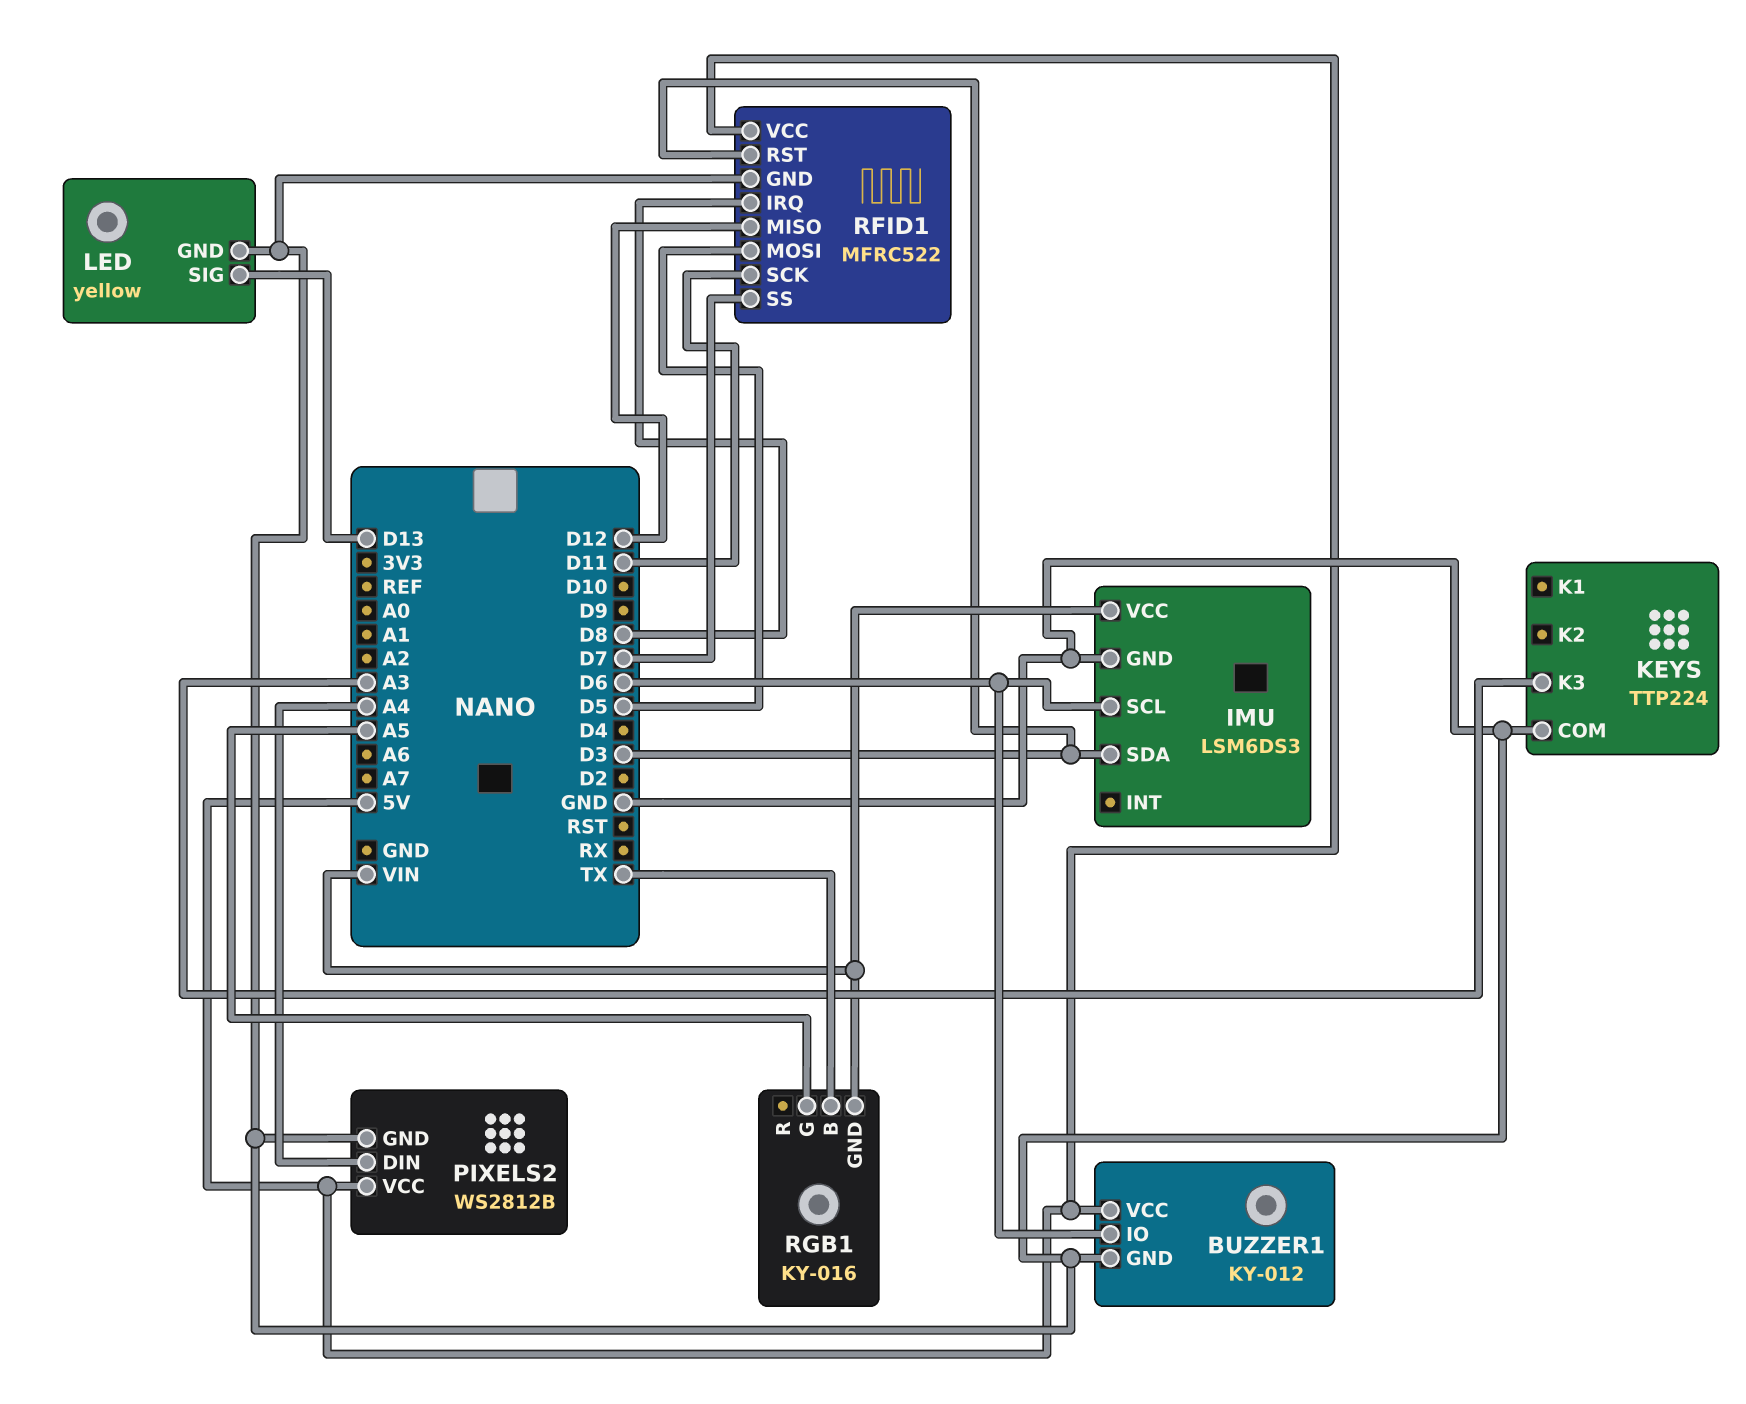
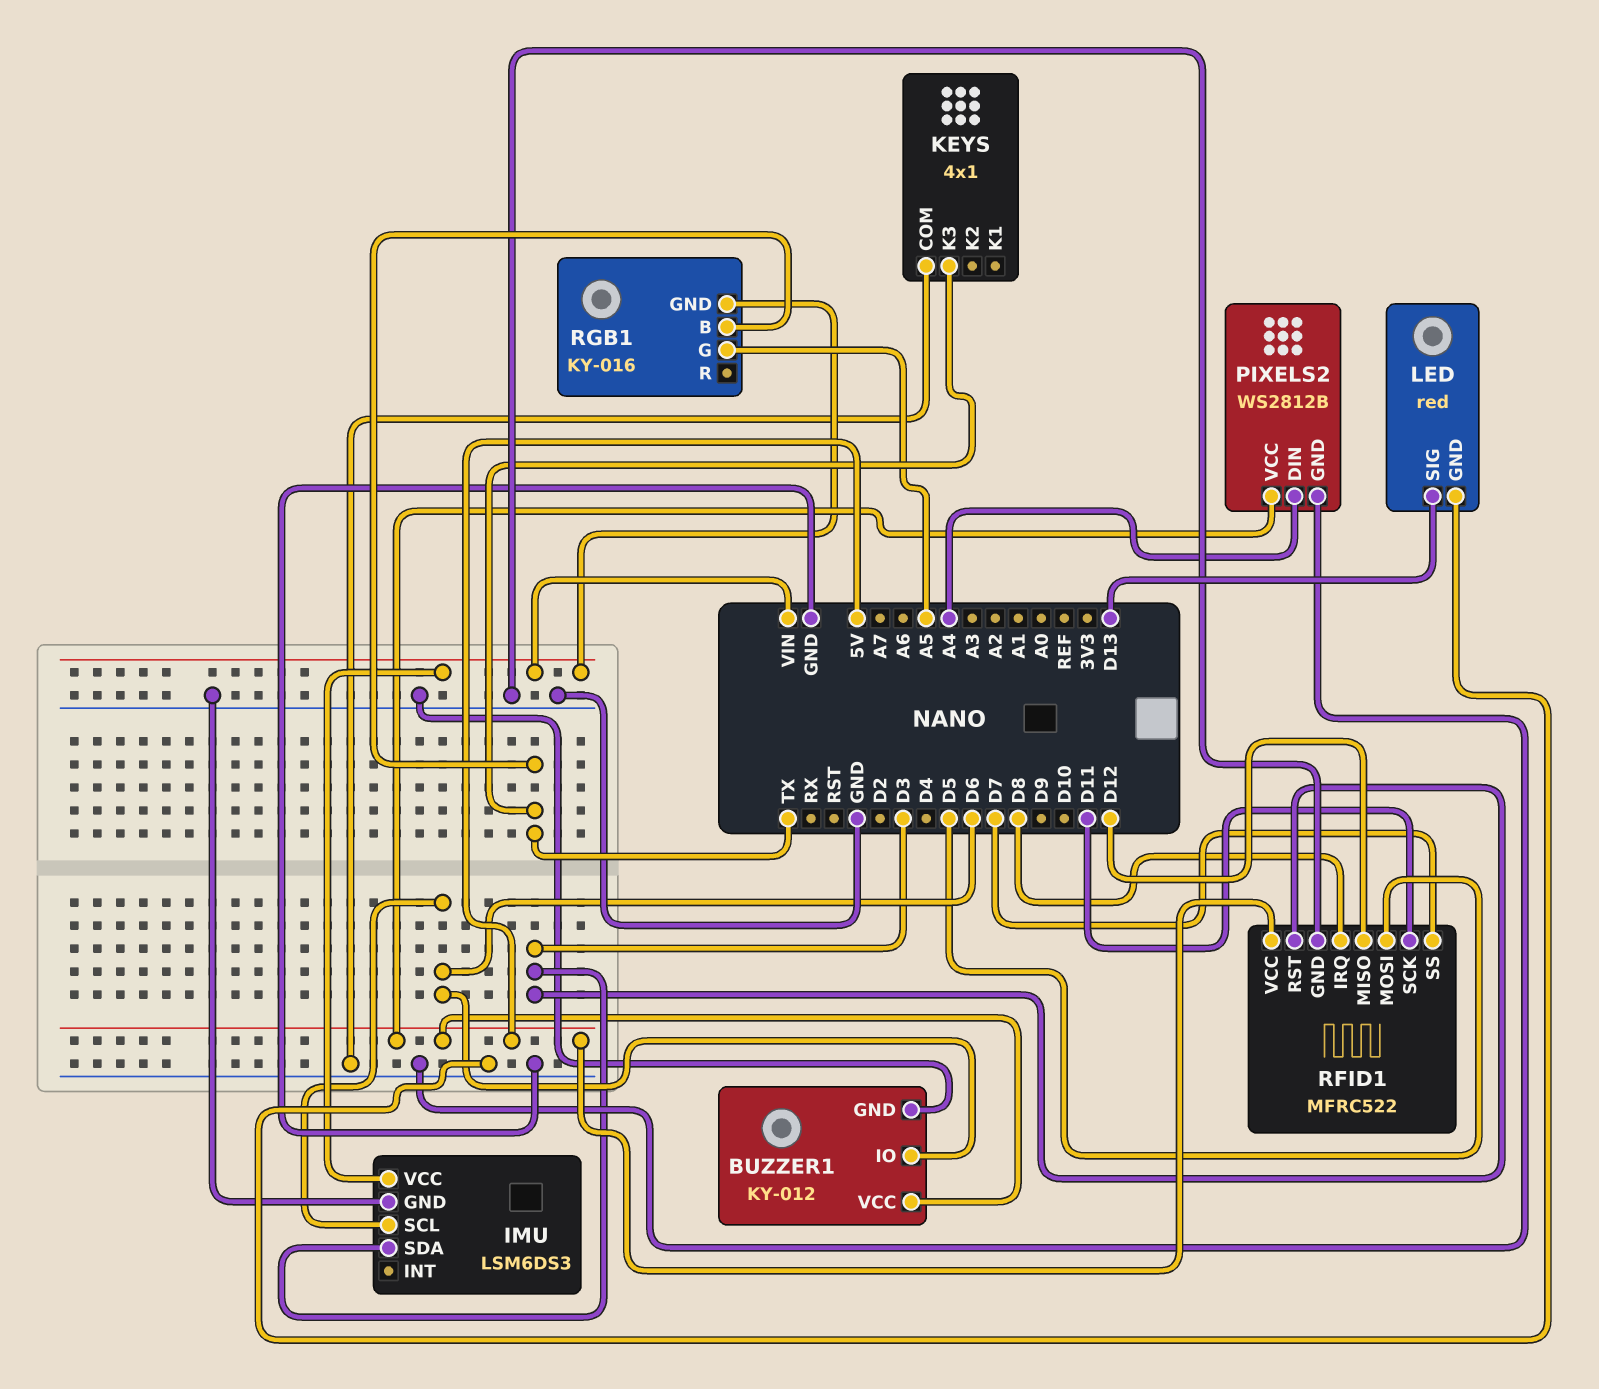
KEYS: TTP224 -> 4x1
KEYS pin K3: A3 -> TX
LED: yellow -> red

